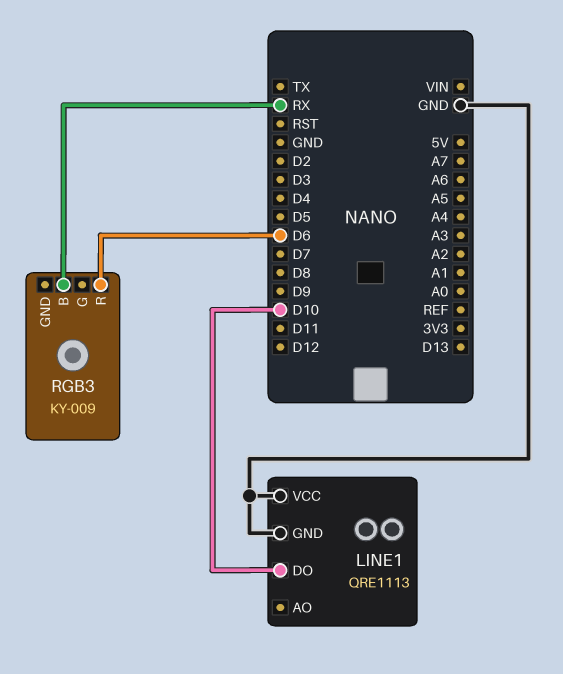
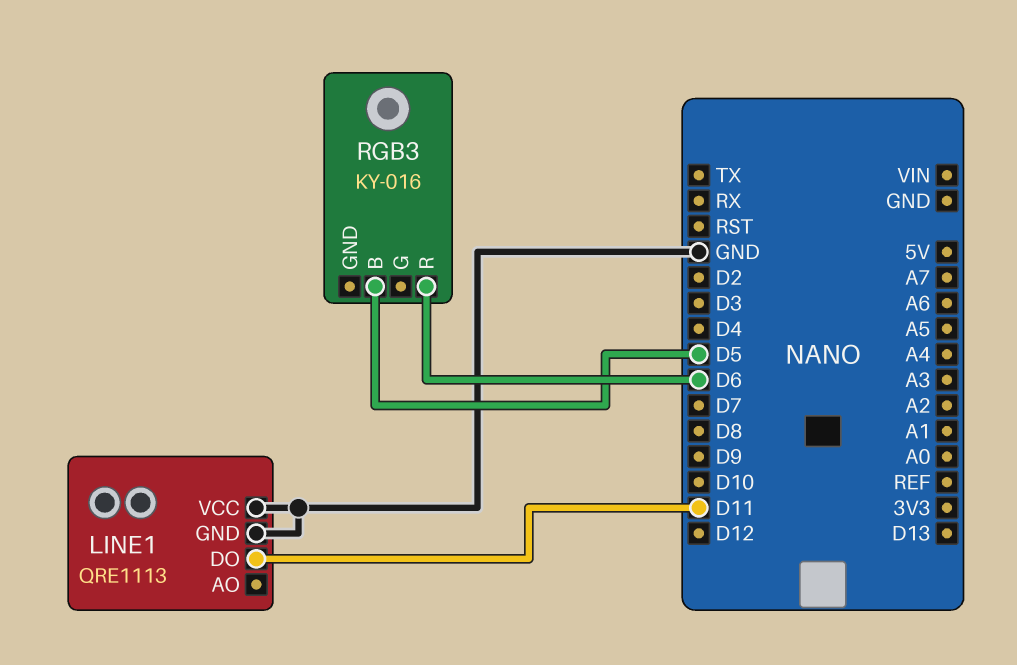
LINE1 pin DO: D10 -> D11
RGB3: KY-009 -> KY-016
RGB3 pin B: RX -> D5

